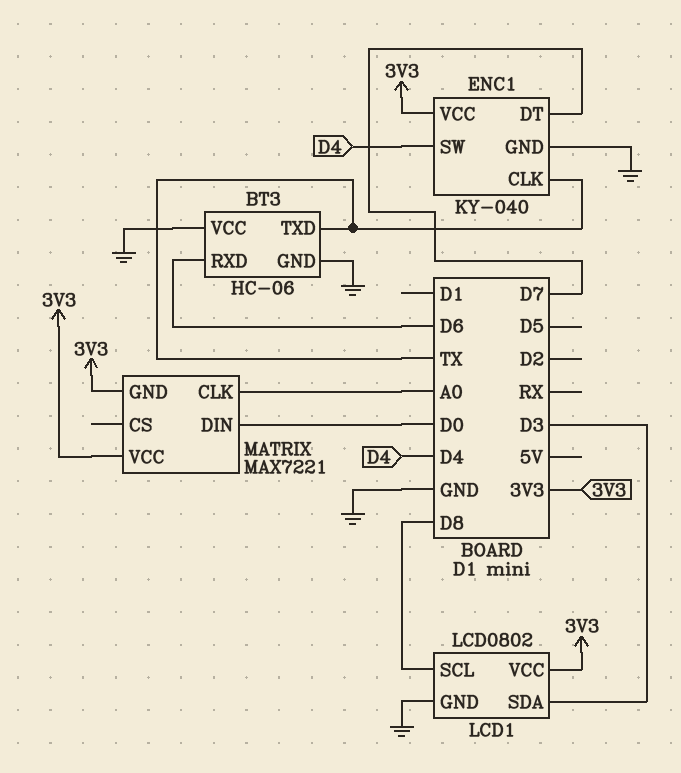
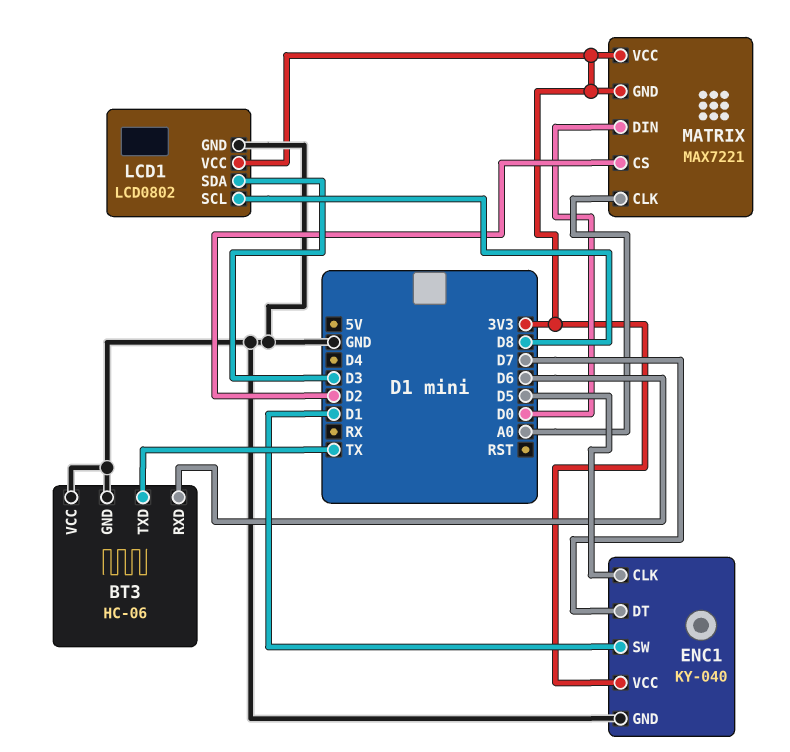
ENC1 pin CLK: TX -> D5
ENC1 pin SW: D4 -> D1
MATRIX pin CS: none -> D2

